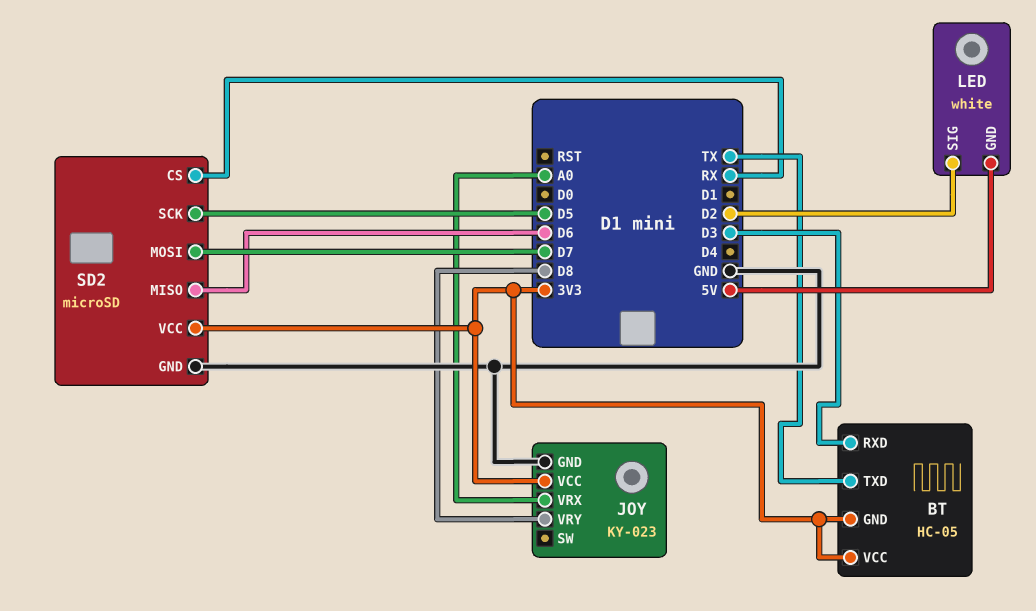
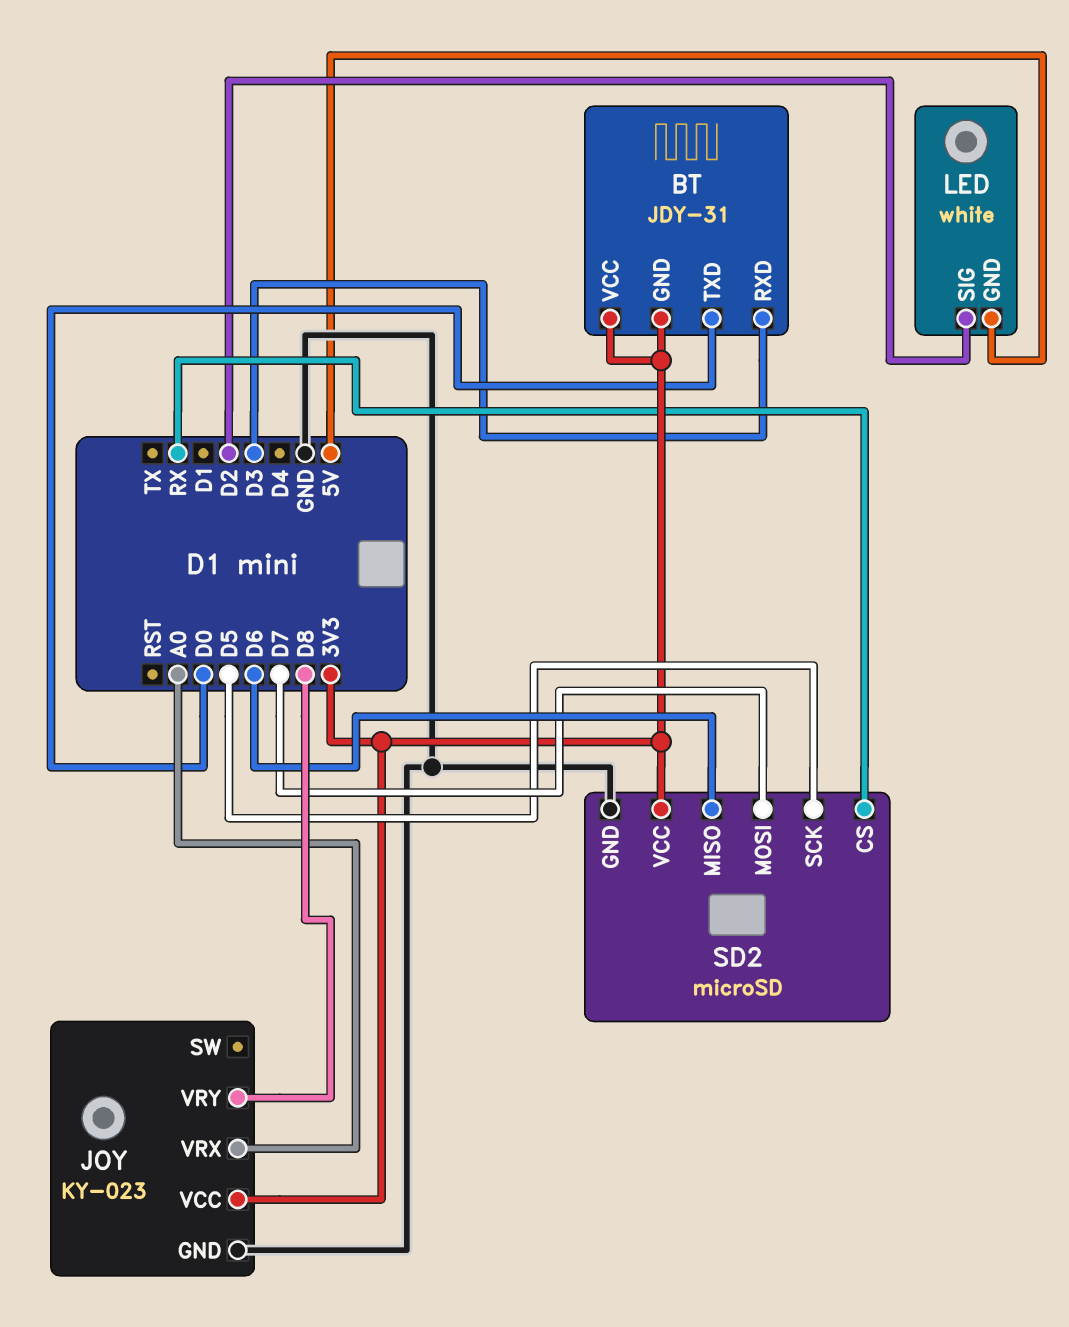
BT: HC-05 -> JDY-31
BT pin TXD: TX -> D0

